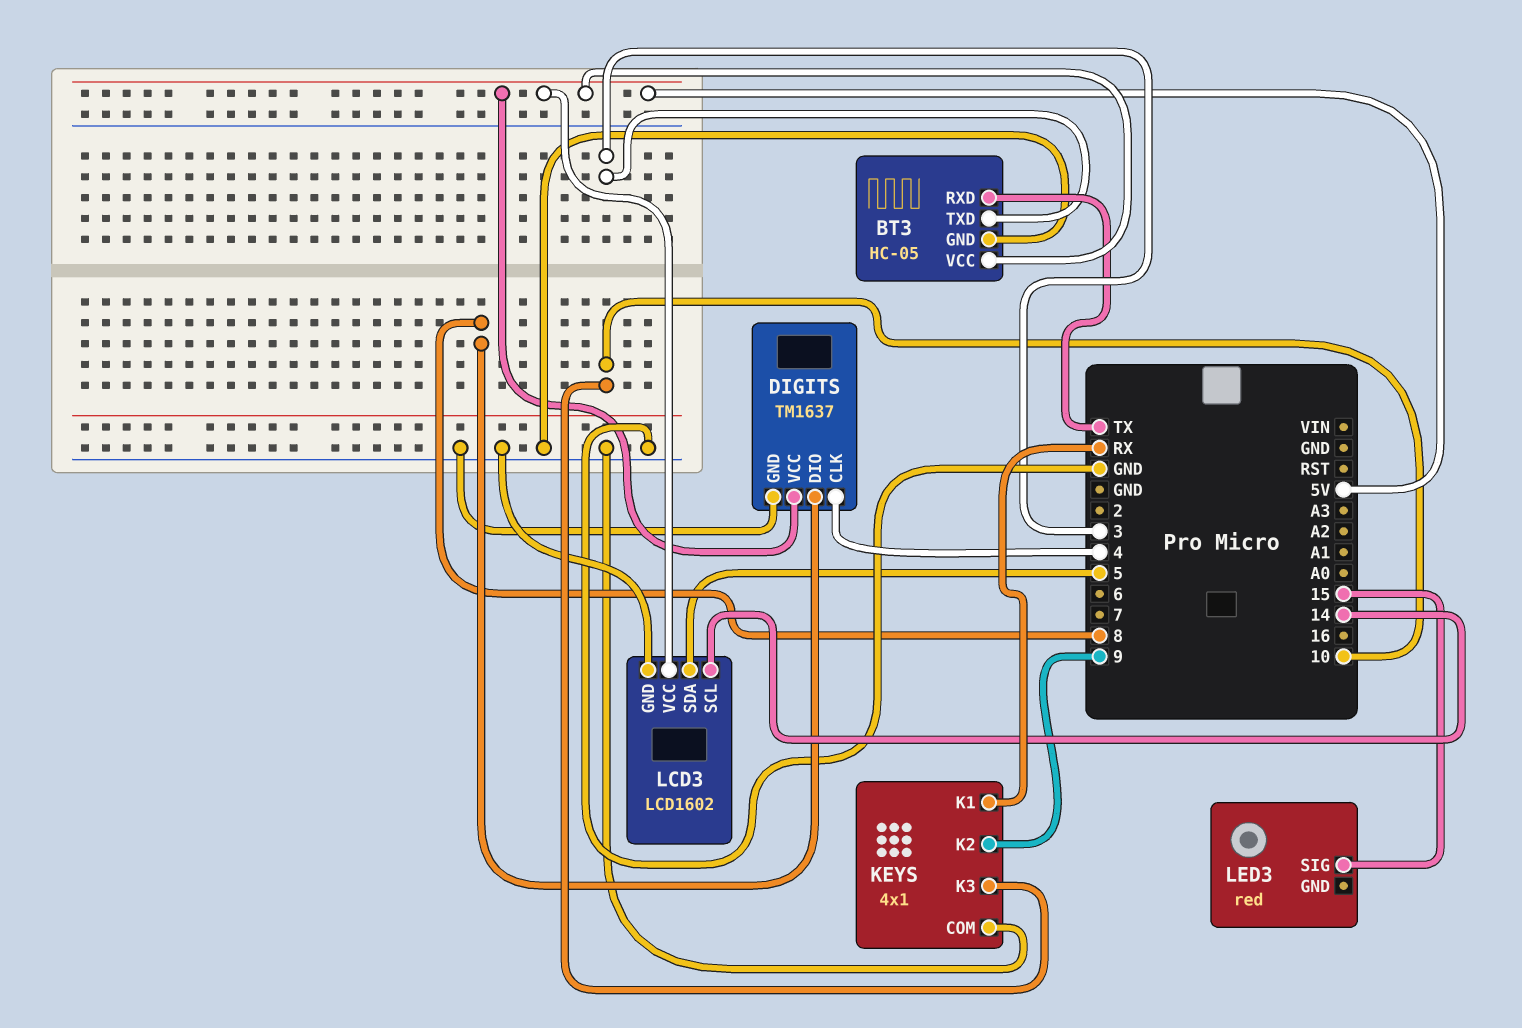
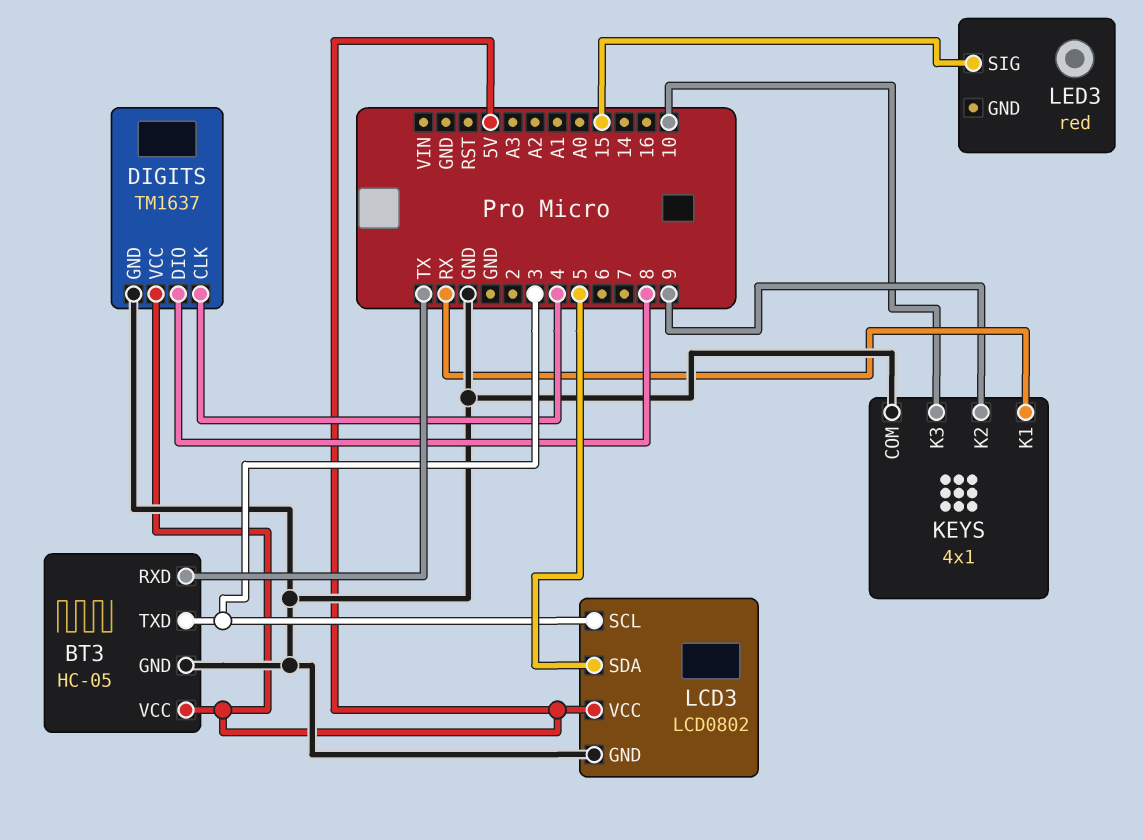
LCD3: LCD1602 -> LCD0802
LCD3 pin SCL: 14 -> 3

